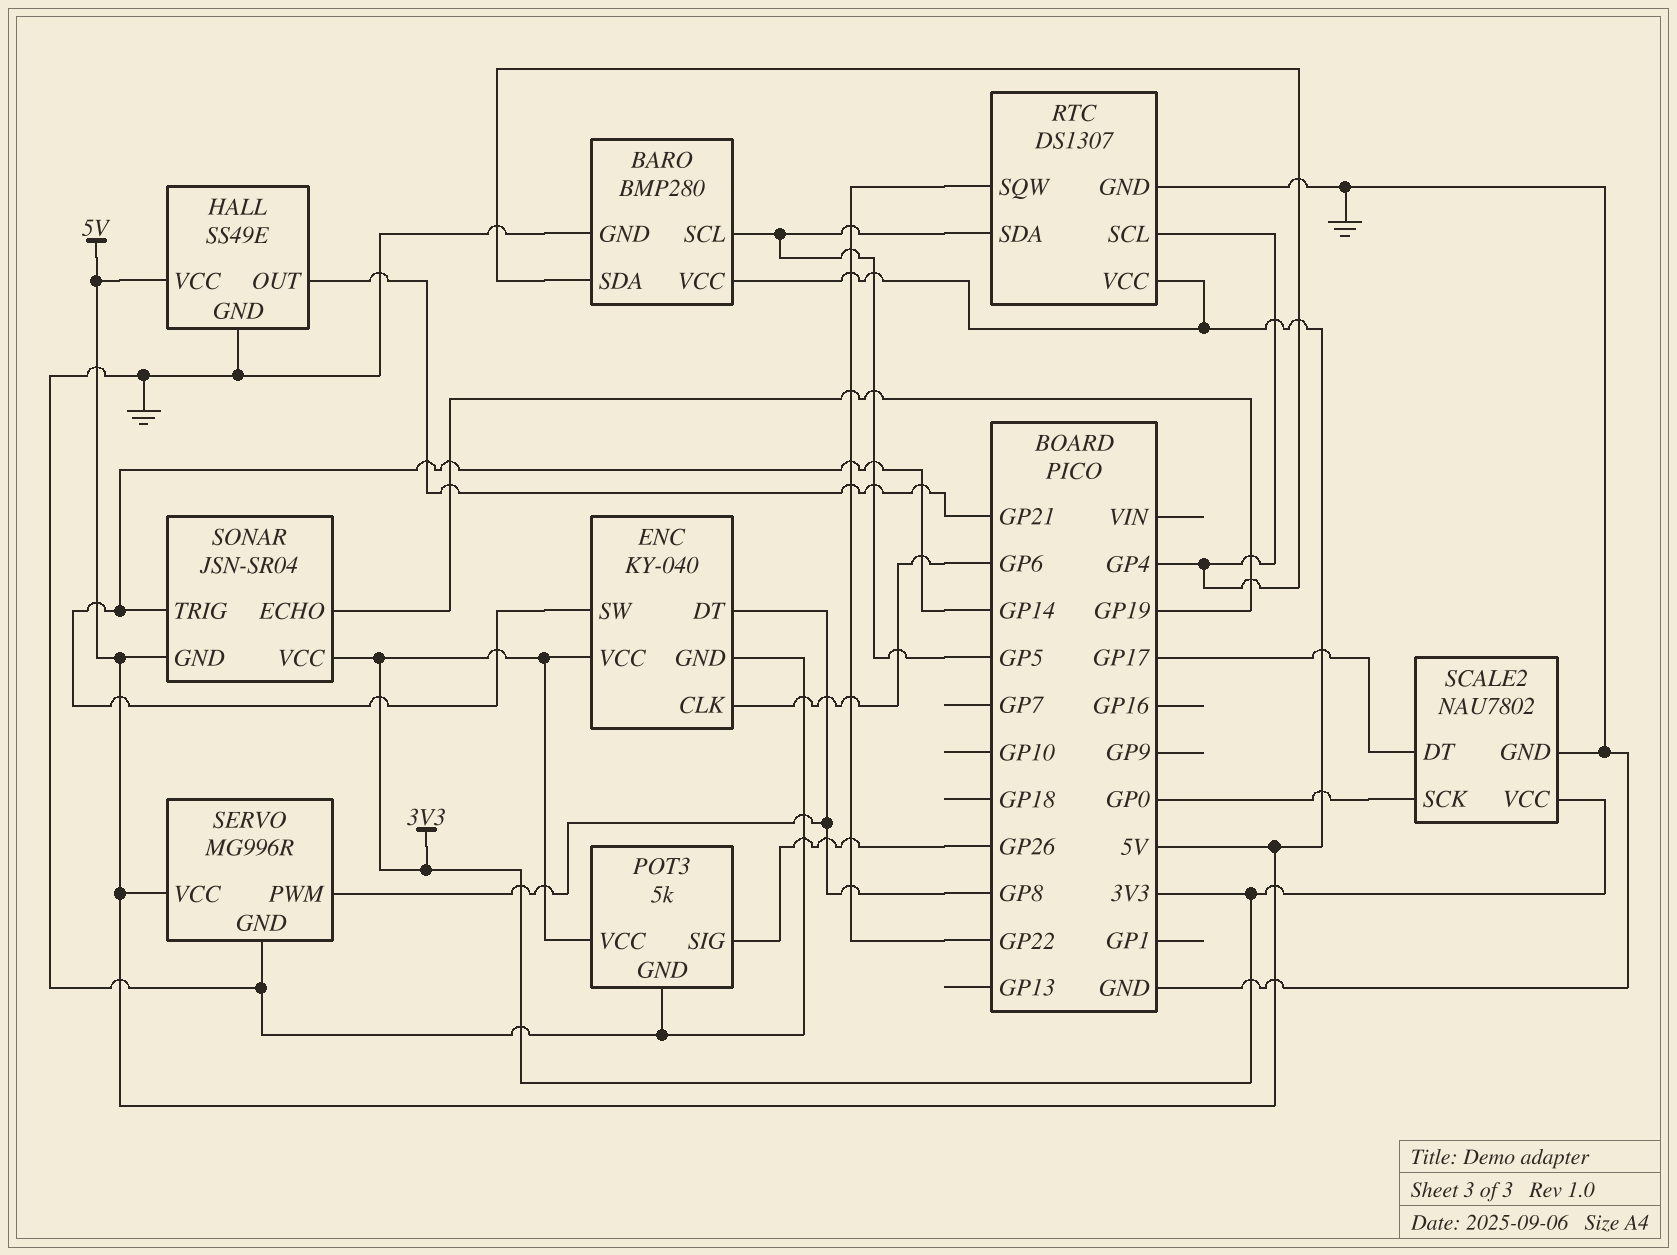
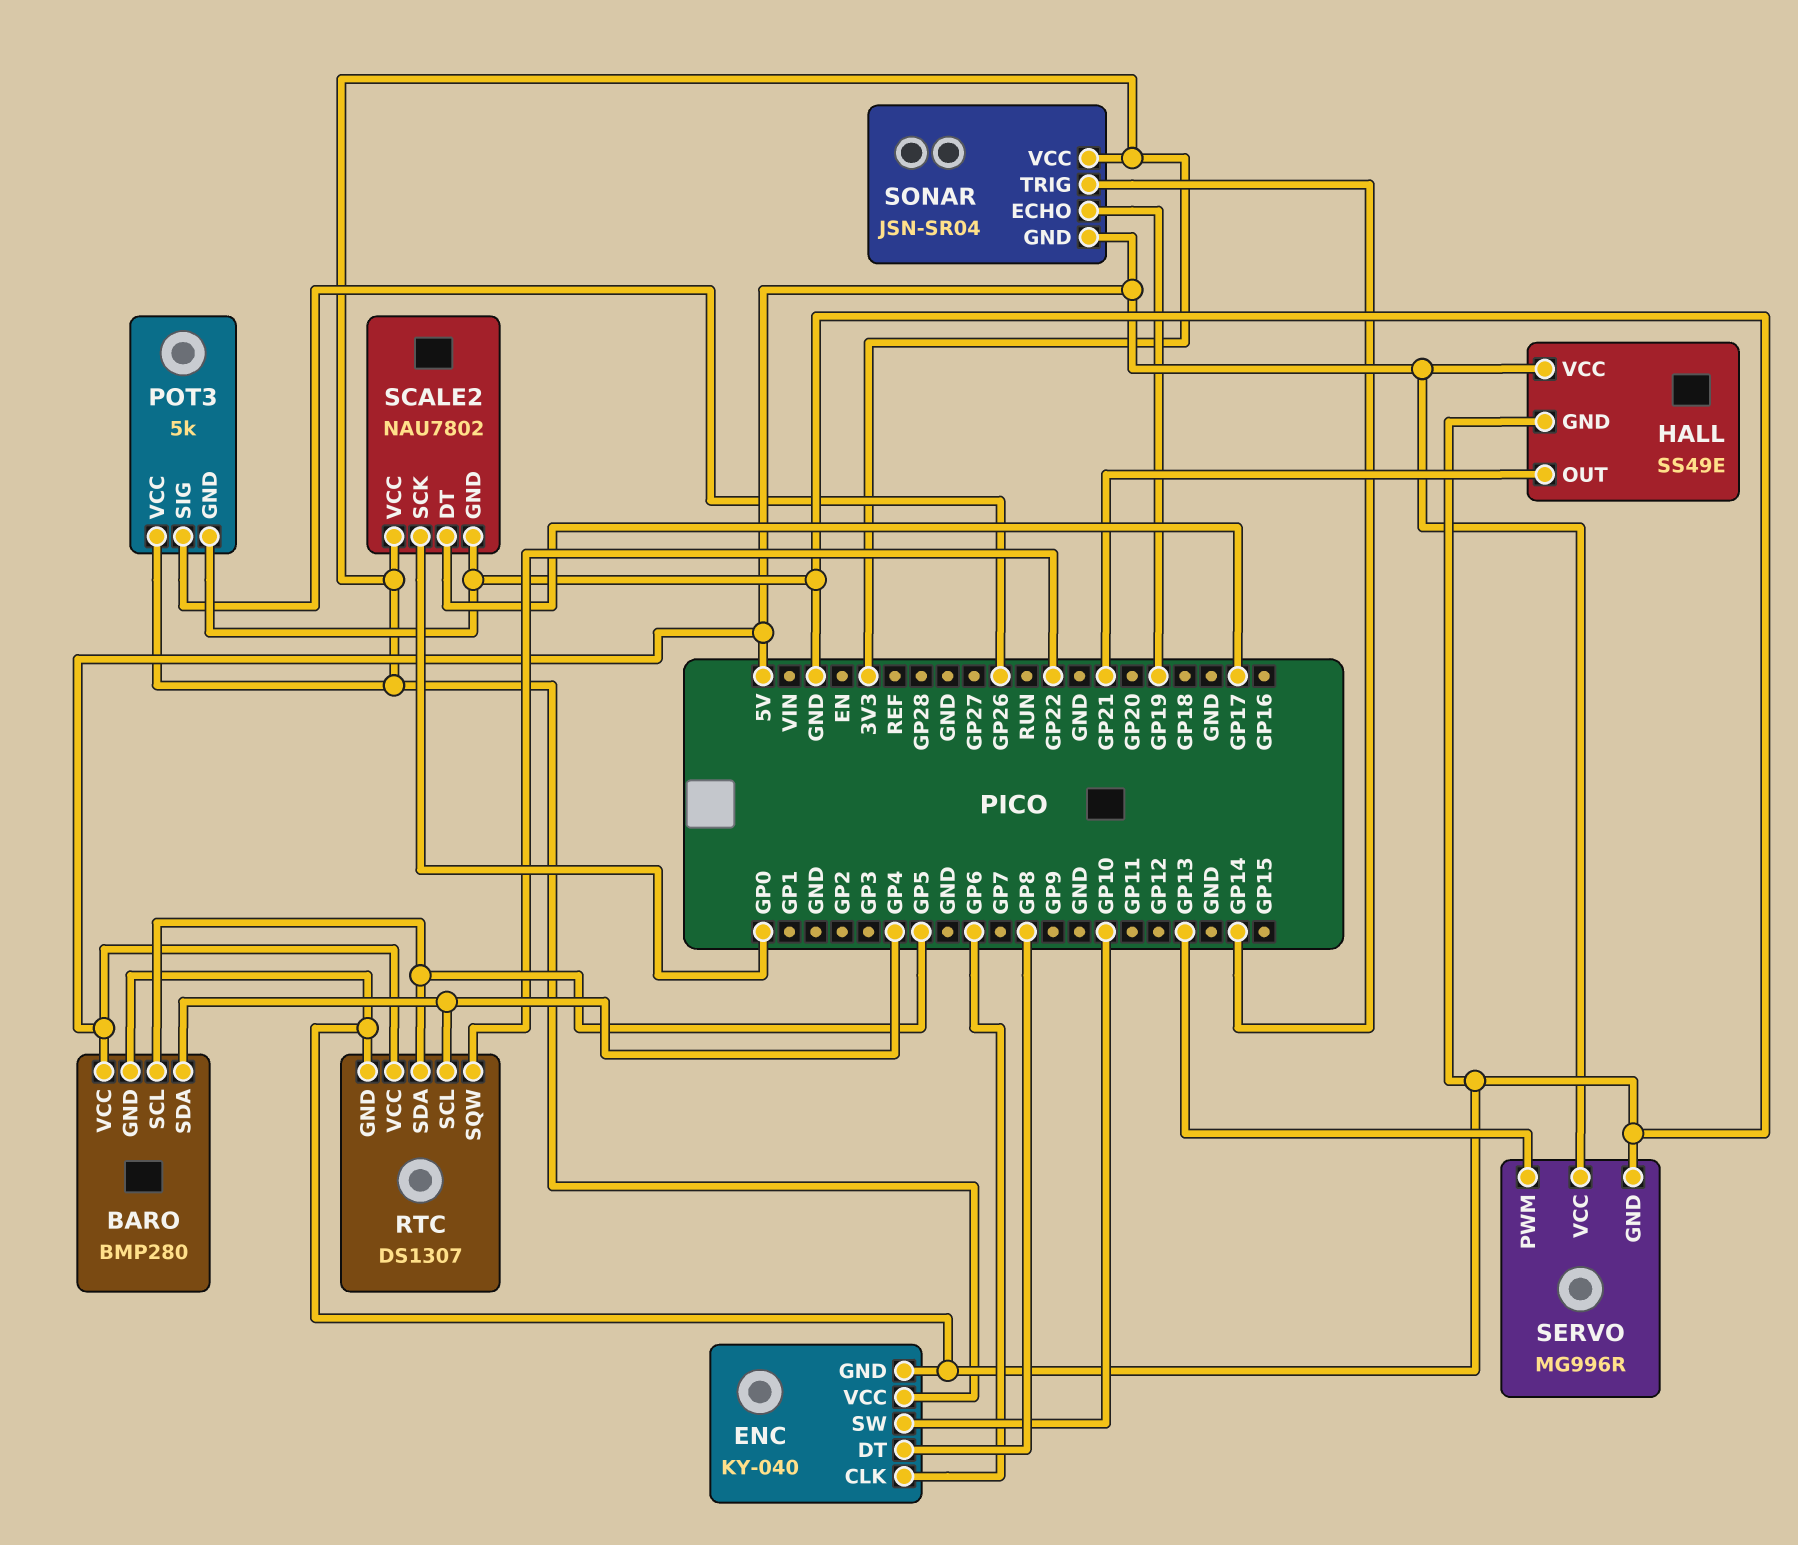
ENC pin SW: GP14 -> GP10
SERVO pin PWM: GP8 -> GP13

